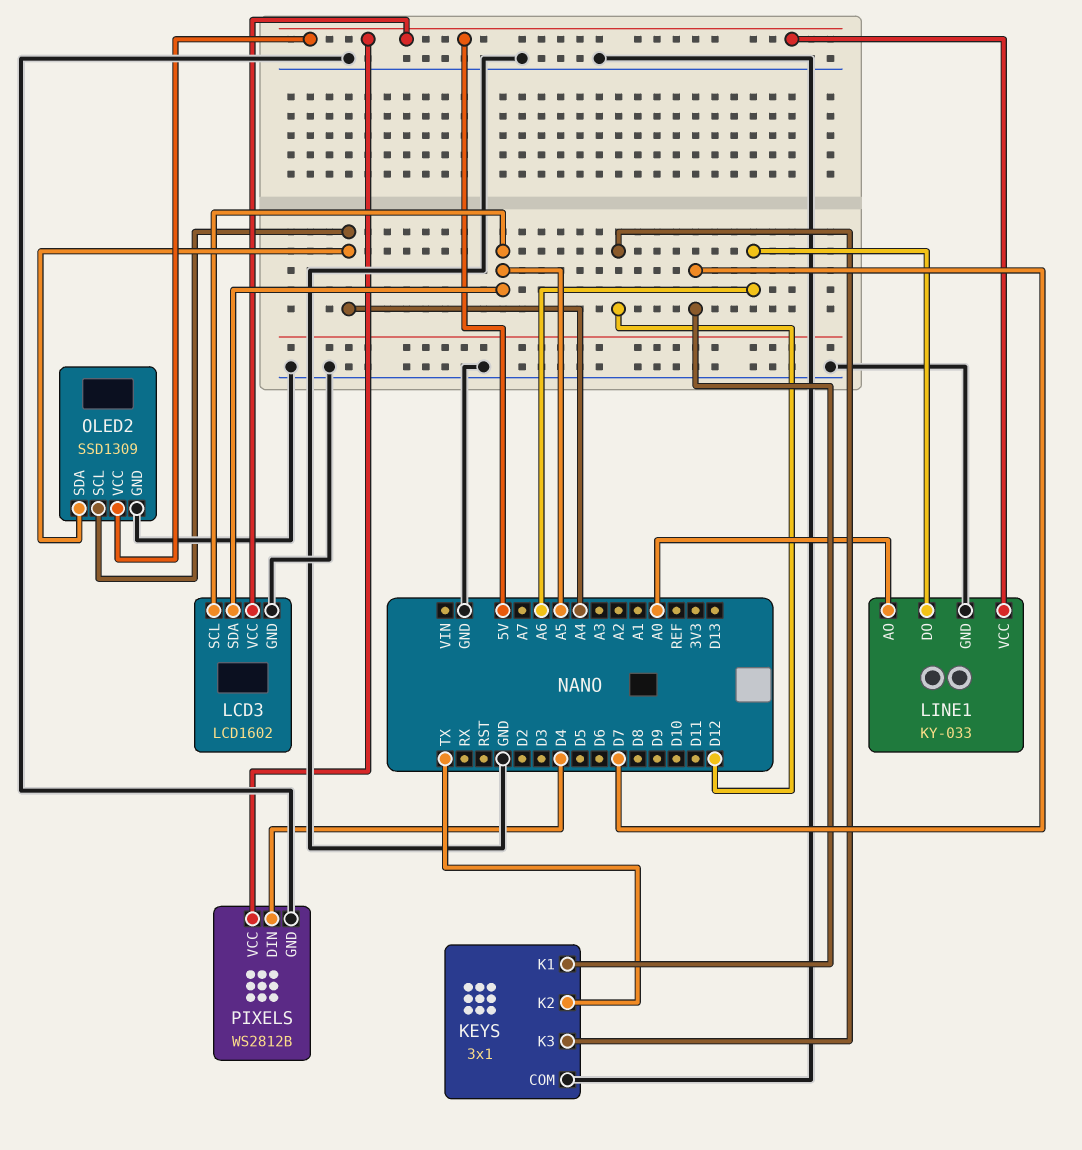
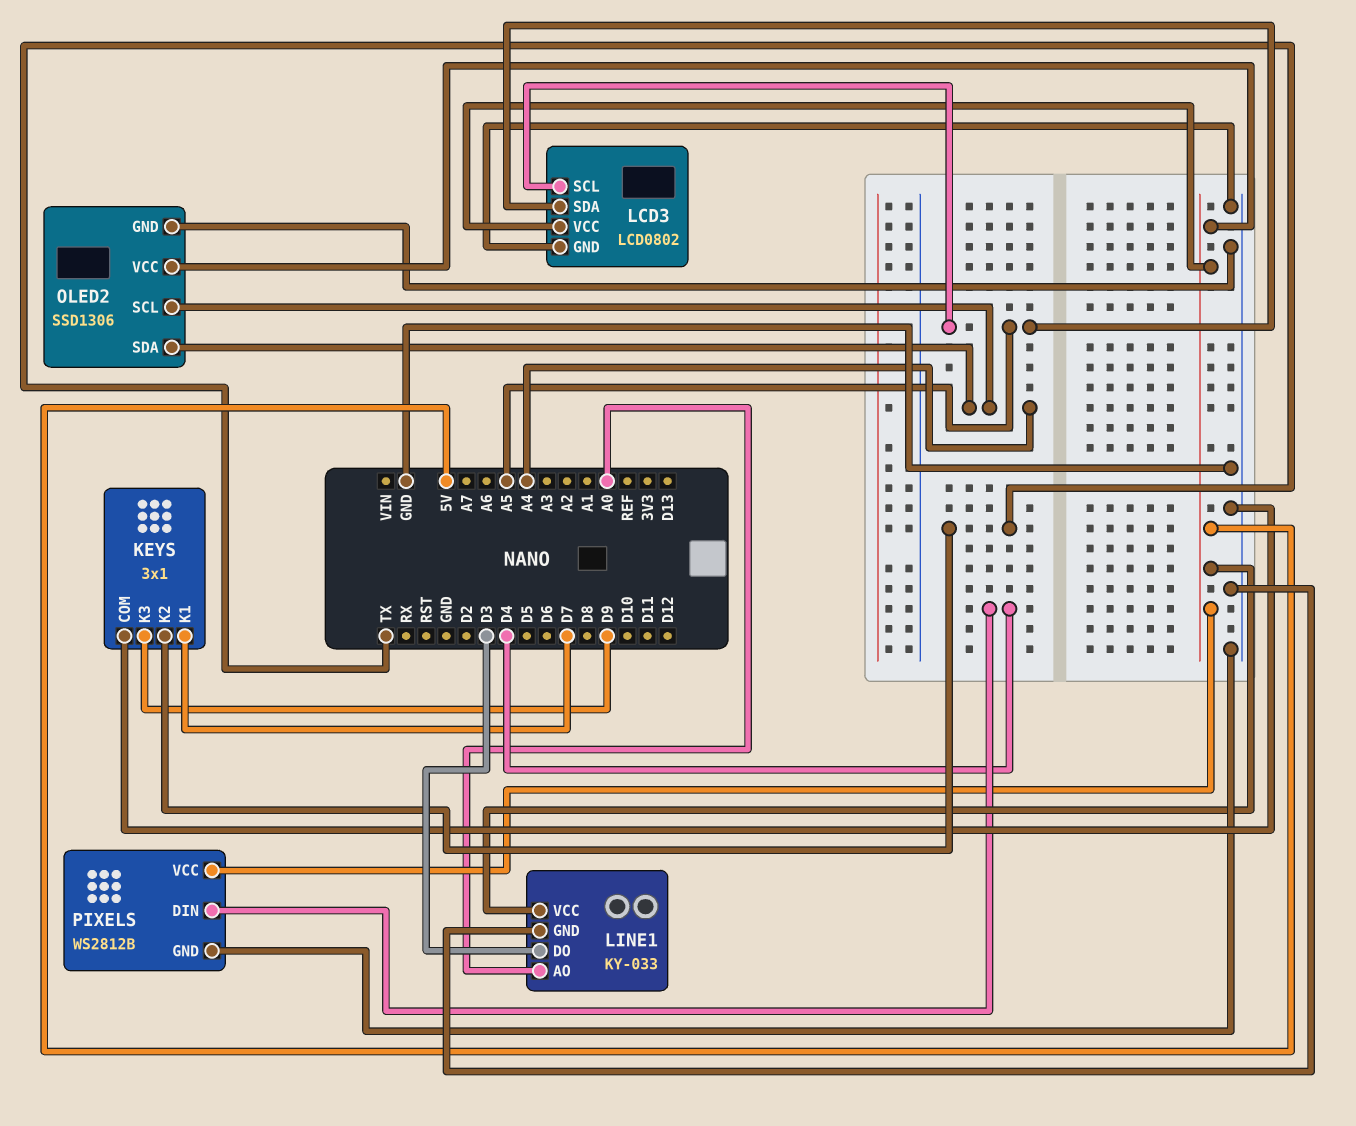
KEYS pin K3: D12 -> D9
LCD3: LCD1602 -> LCD0802
LINE1 pin DO: A6 -> D3
OLED2: SSD1309 -> SSD1306

